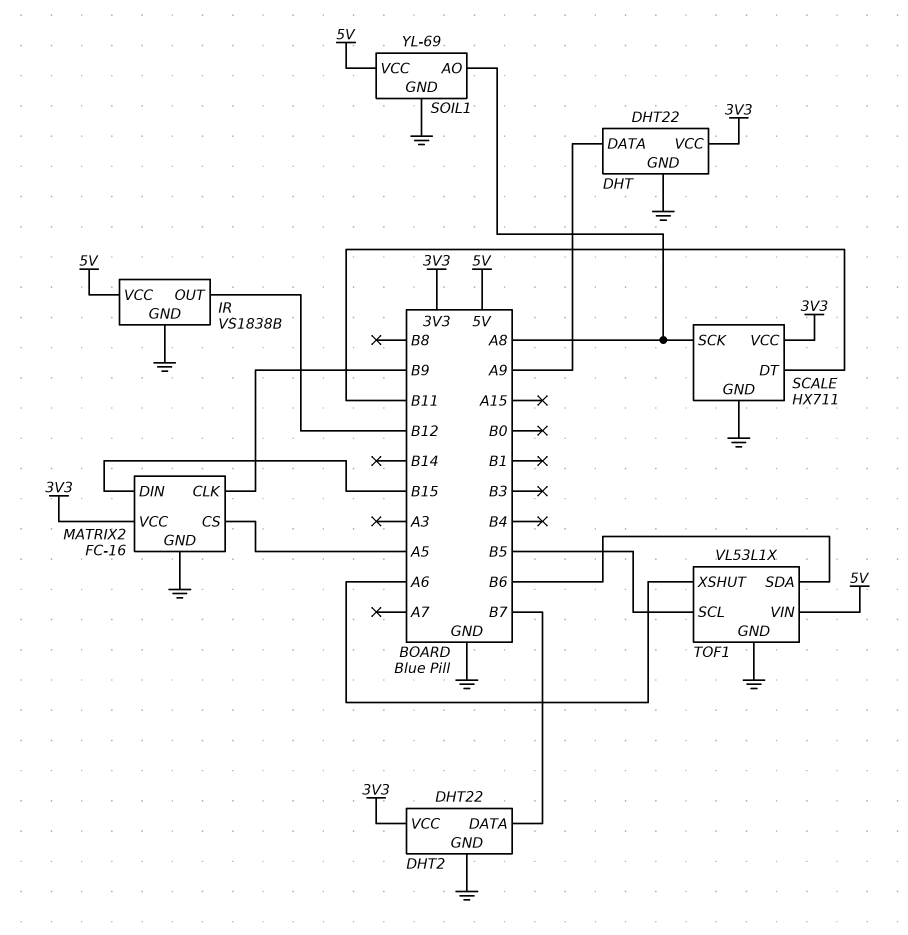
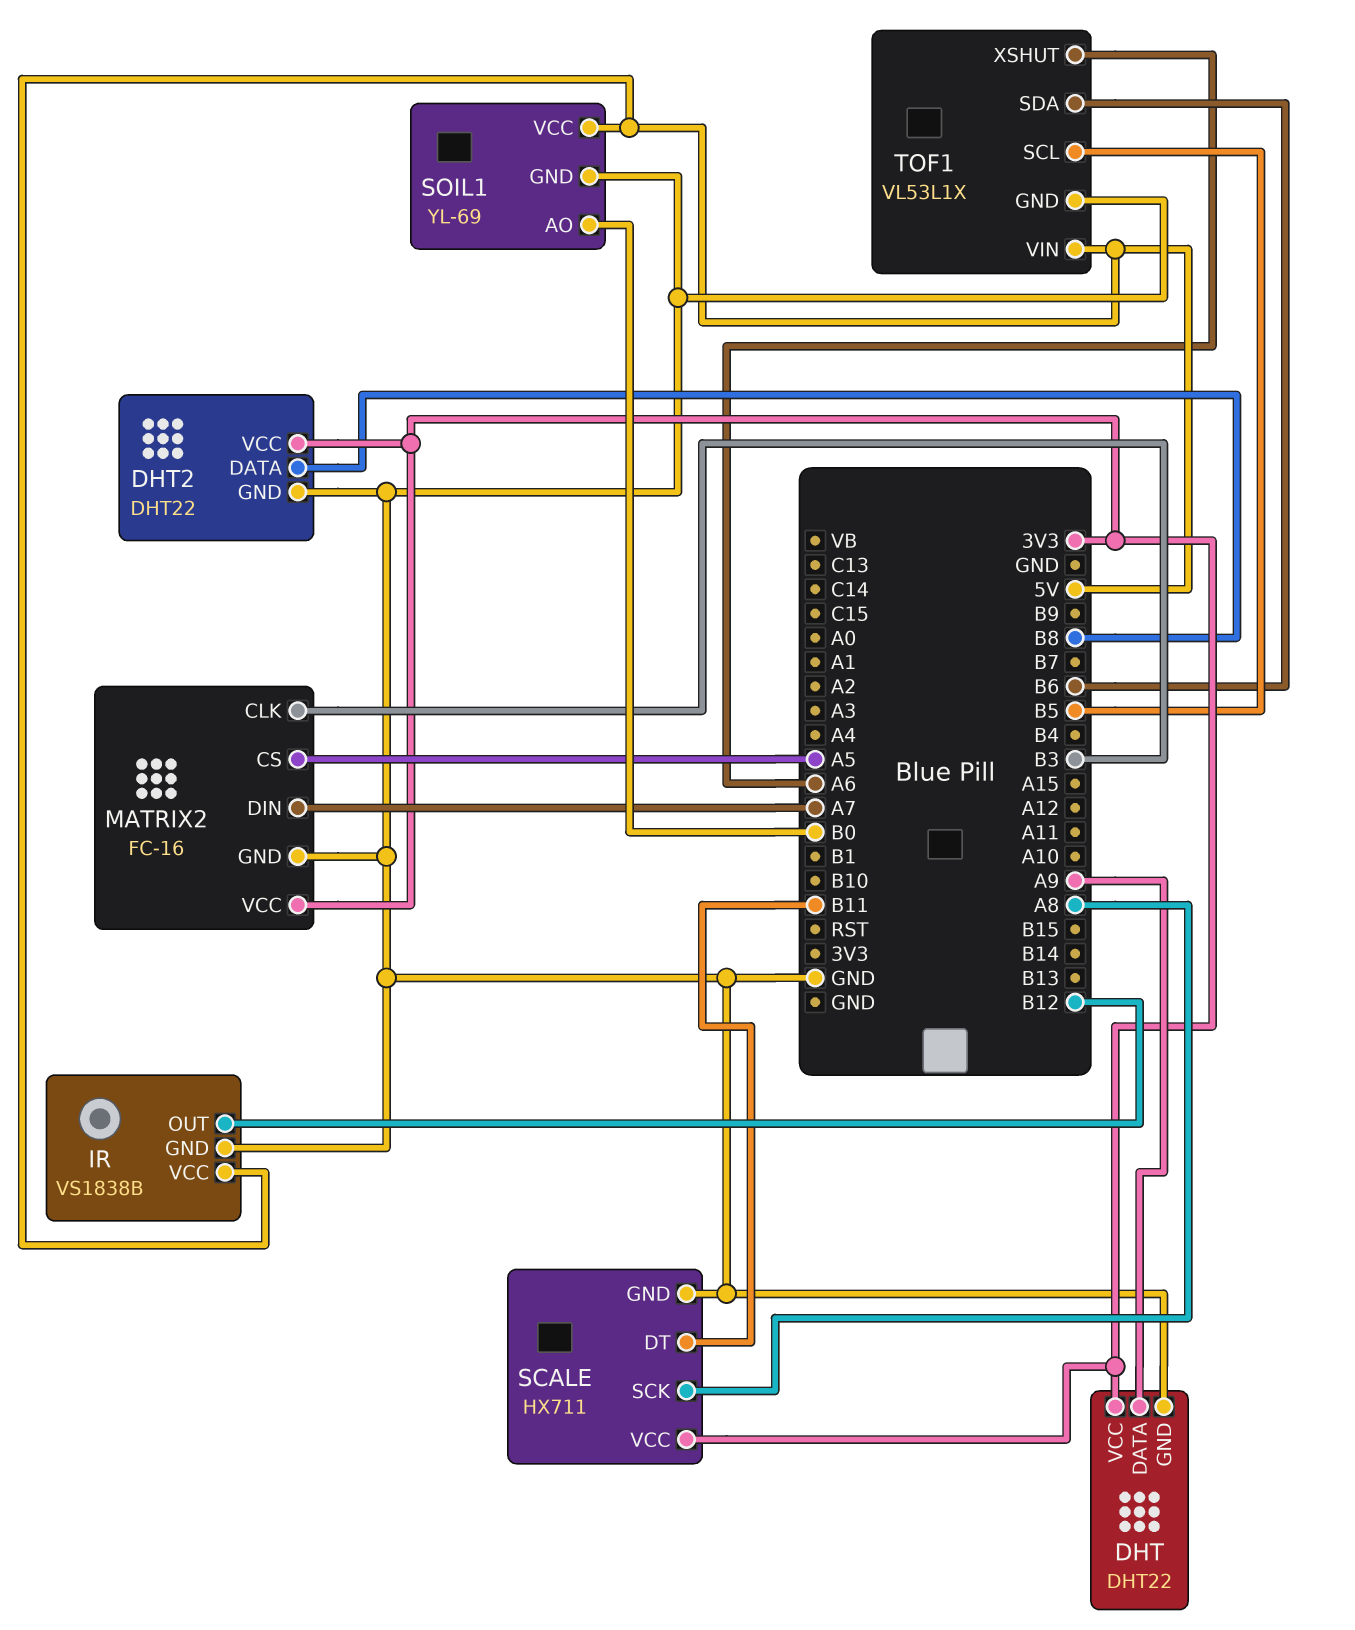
DHT2 pin DATA: B7 -> B8
MATRIX2 pin CLK: B9 -> B3
MATRIX2 pin DIN: B15 -> A7
SOIL1 pin AO: A8 -> B0

